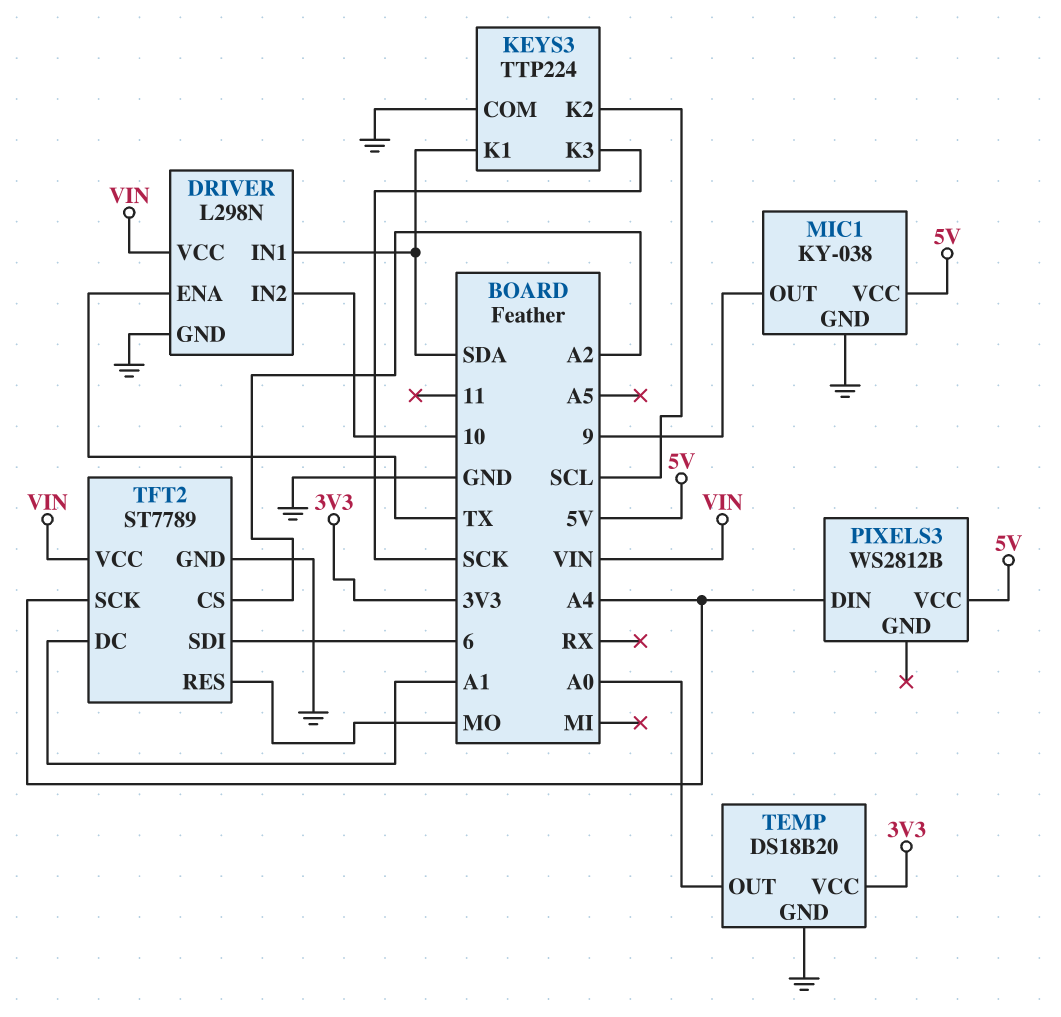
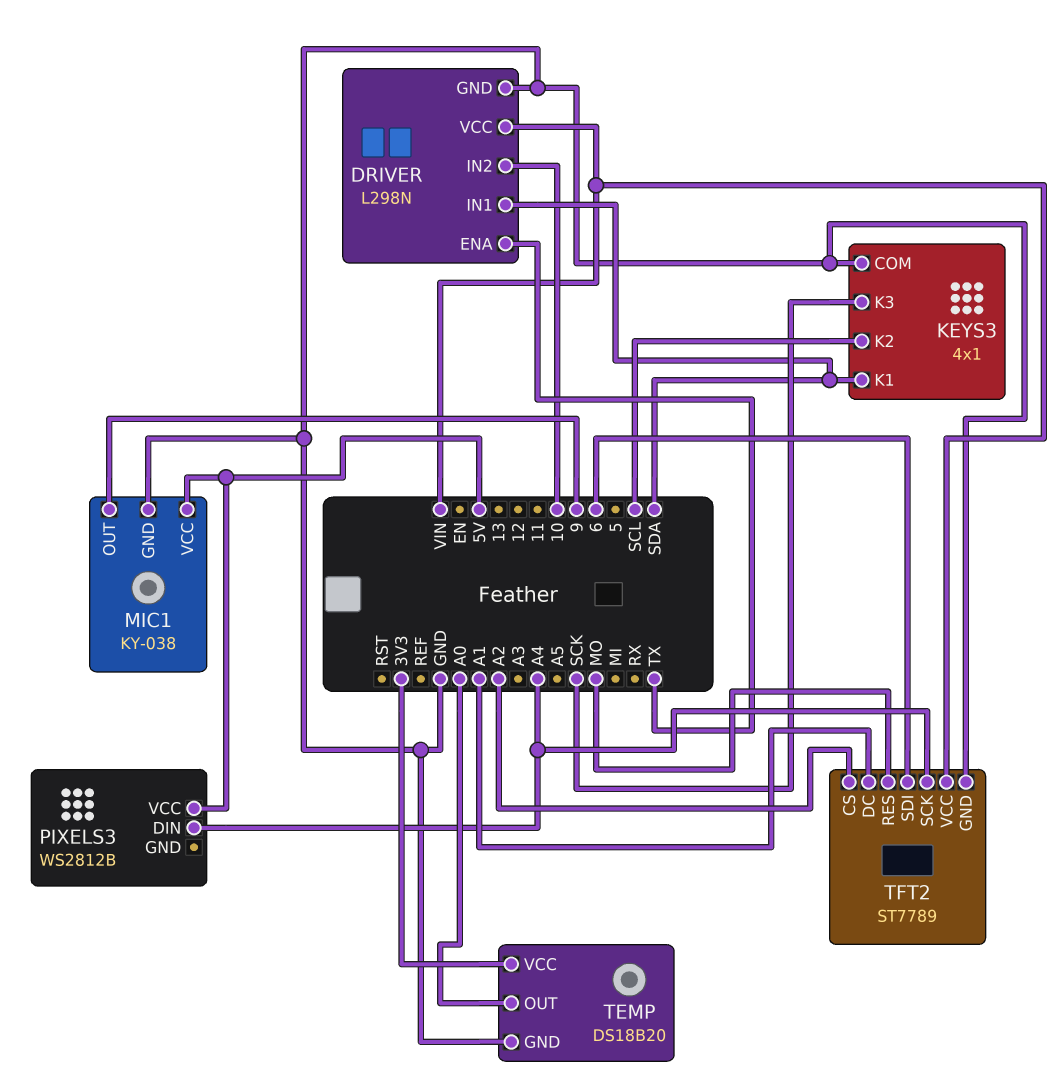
KEYS3: TTP224 -> 4x1

